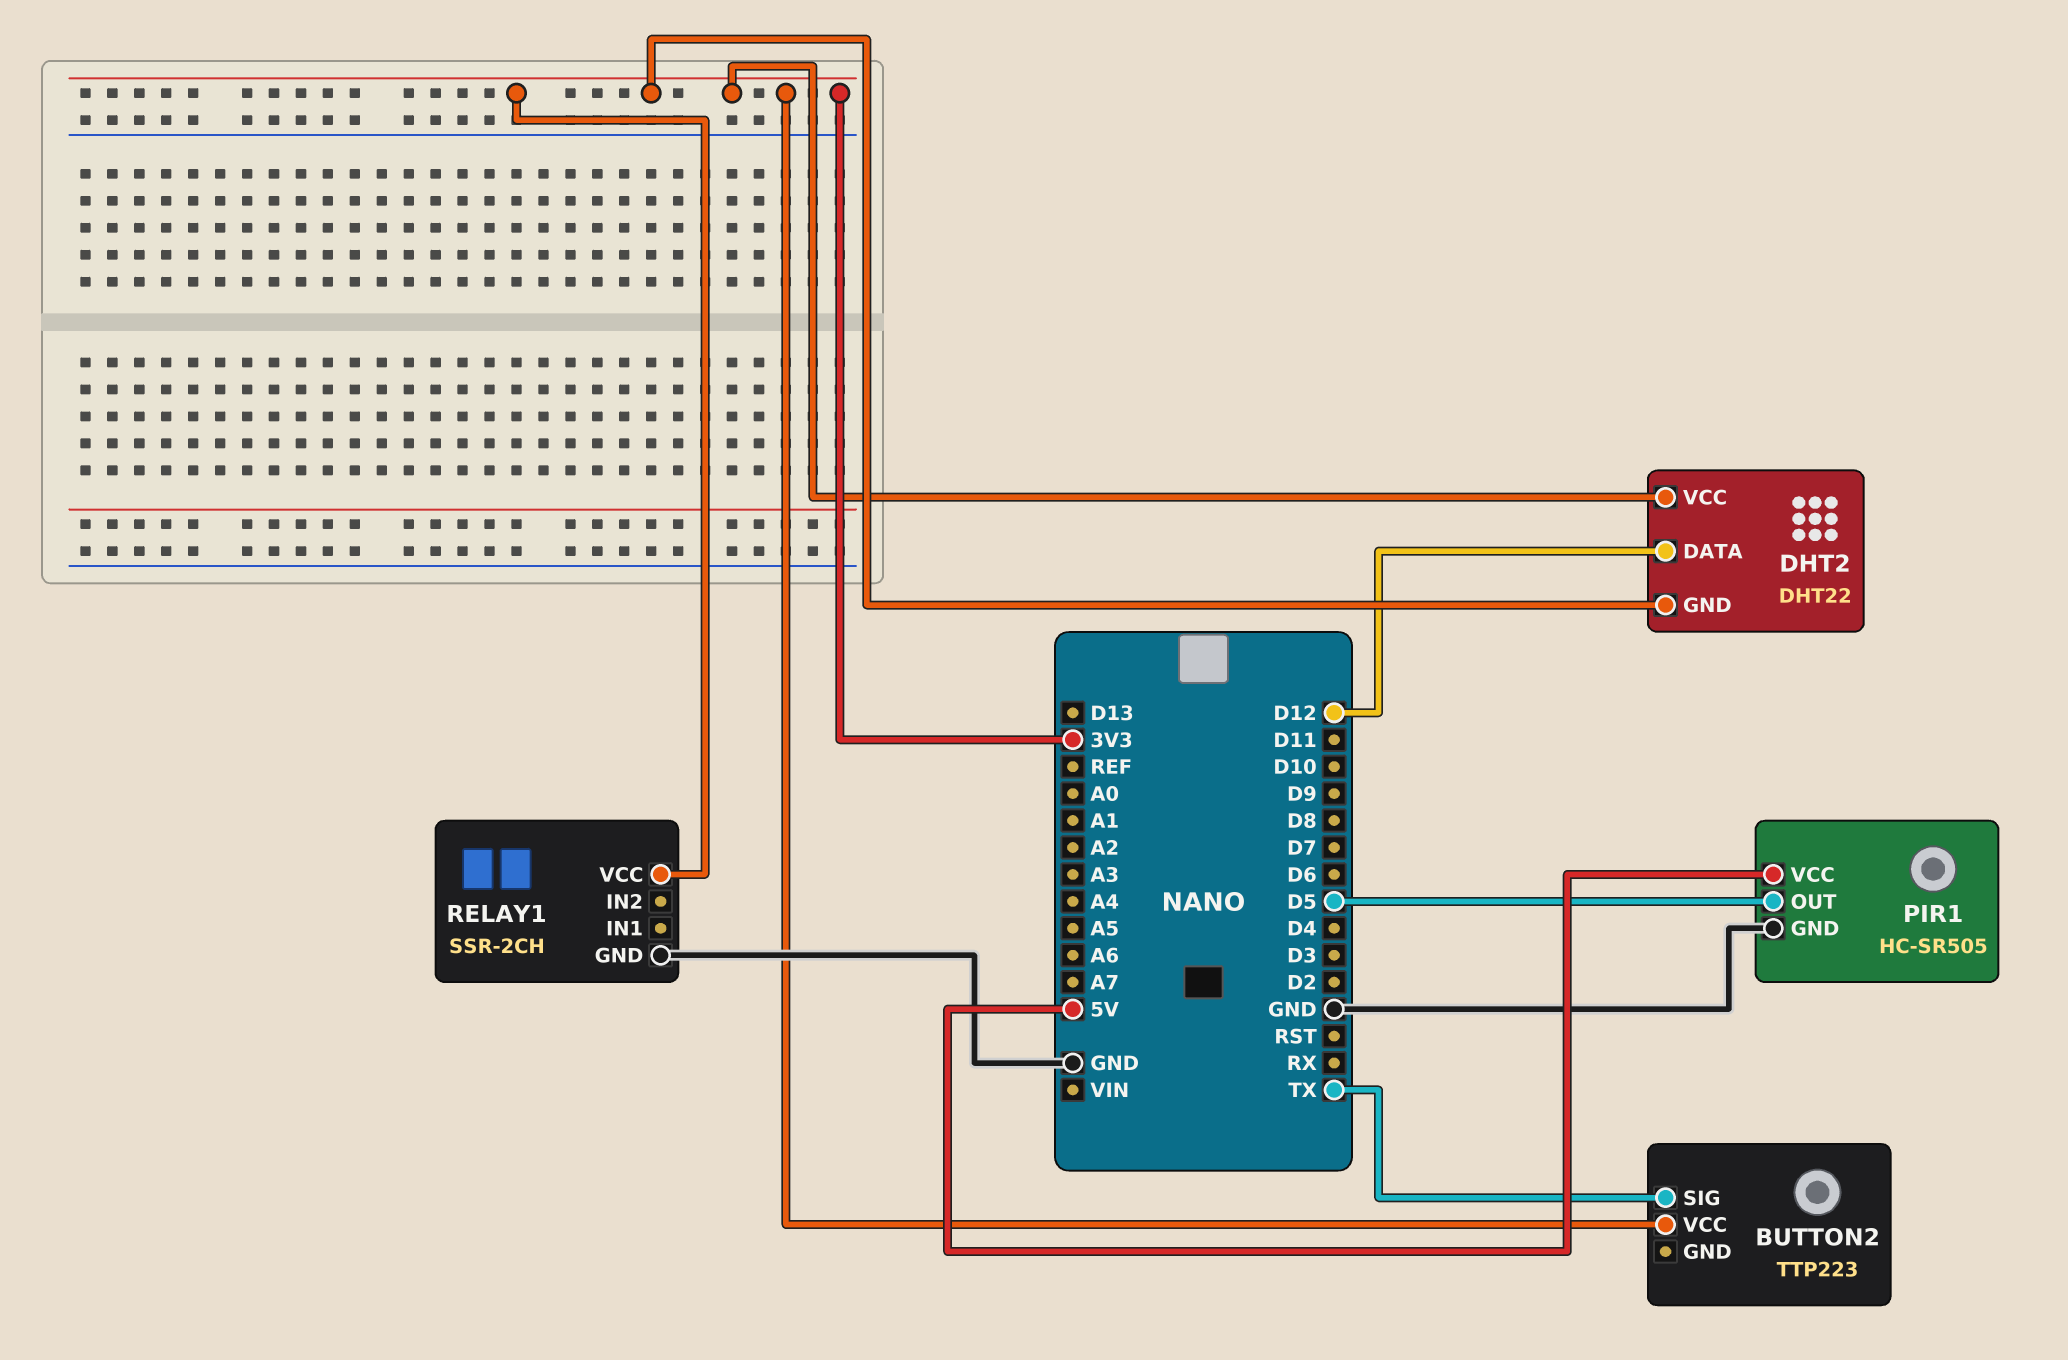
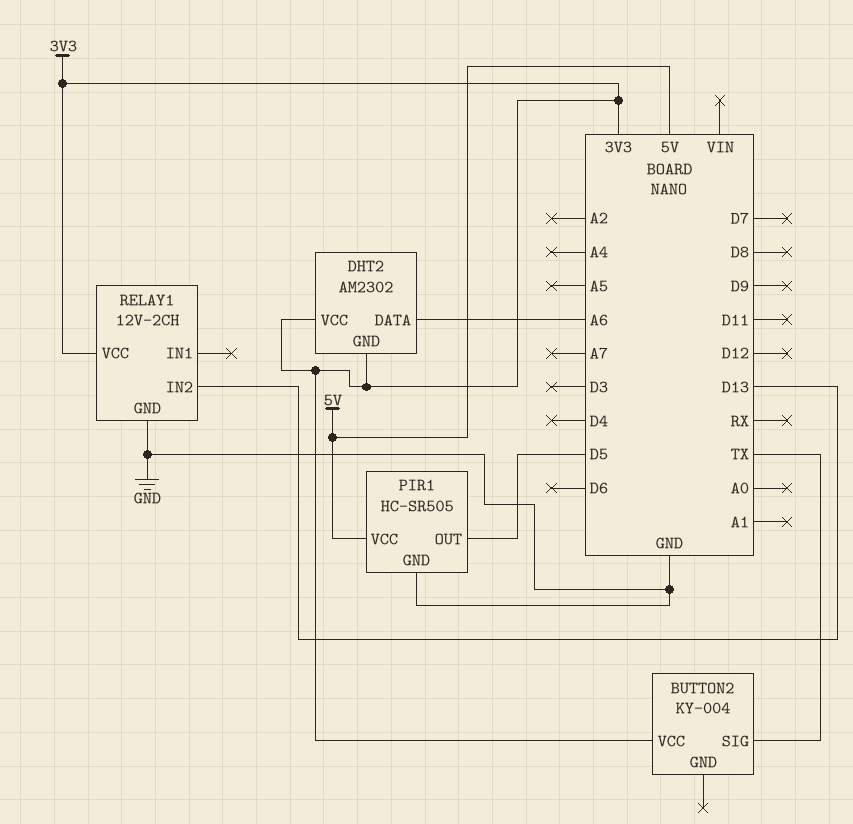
BUTTON2: TTP223 -> KY-004
DHT2: DHT22 -> AM2302
DHT2 pin DATA: D12 -> A6
RELAY1: SSR-2CH -> 12V-2CH
RELAY1 pin IN2: none -> D13

